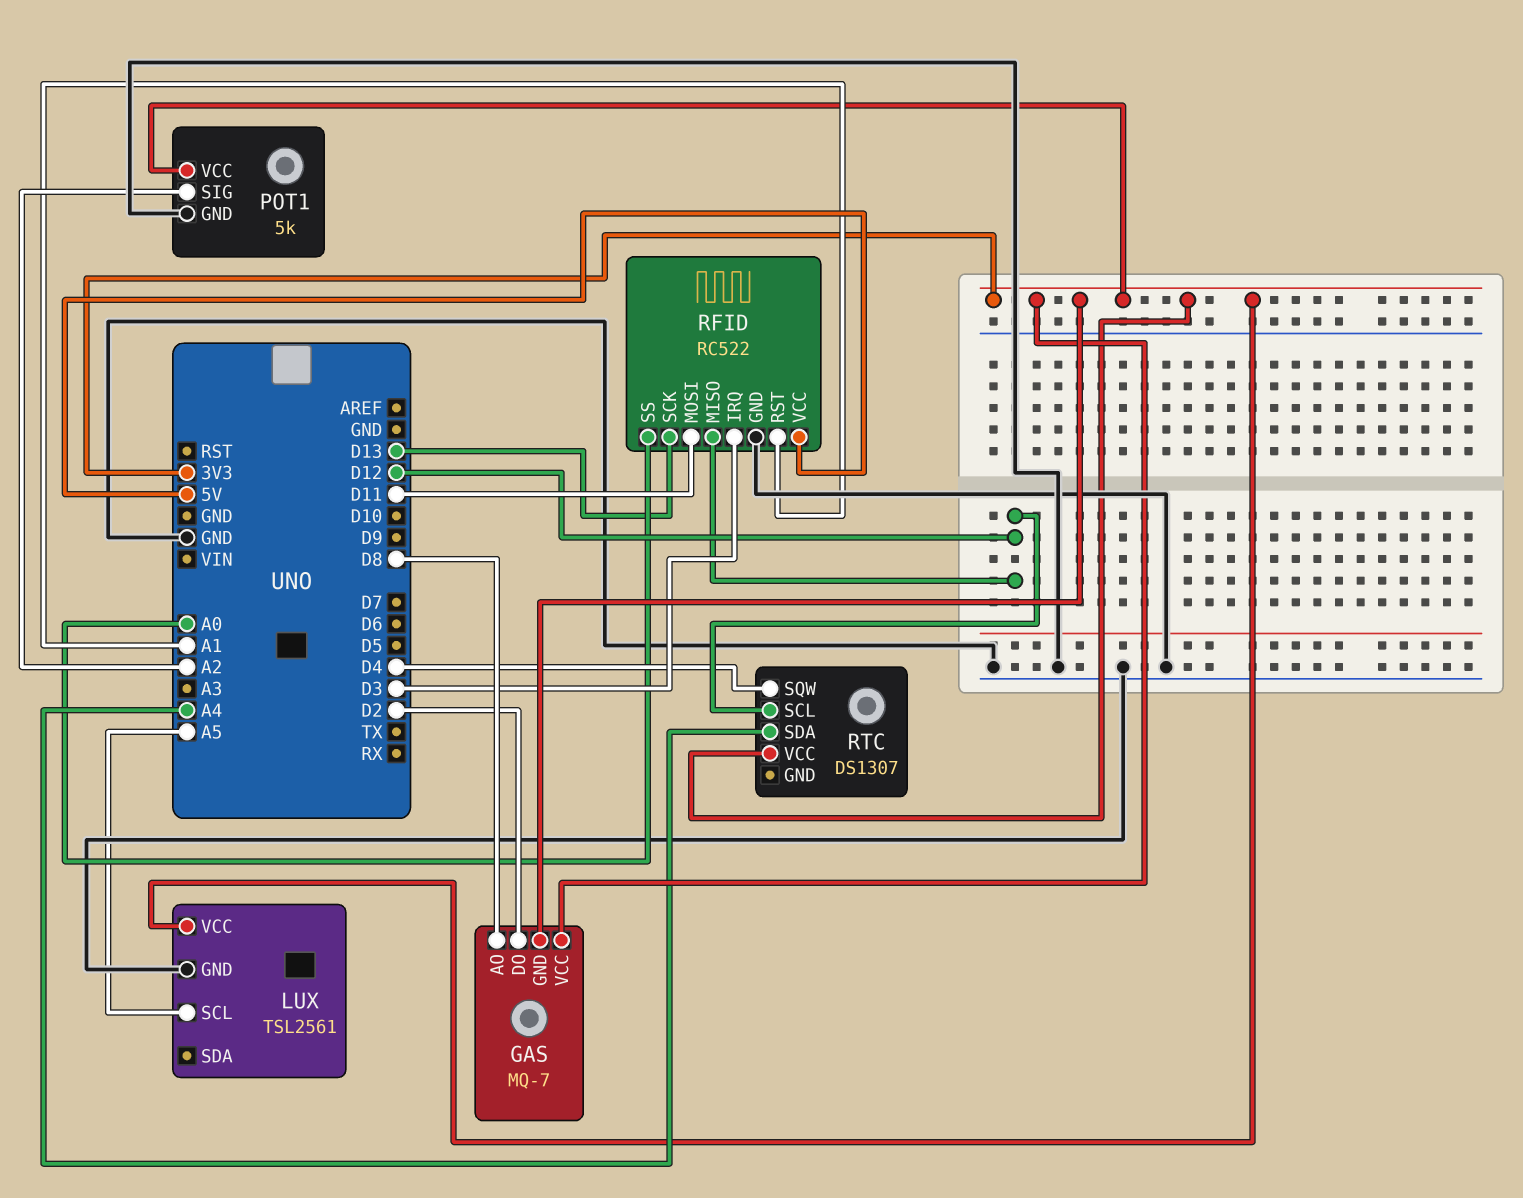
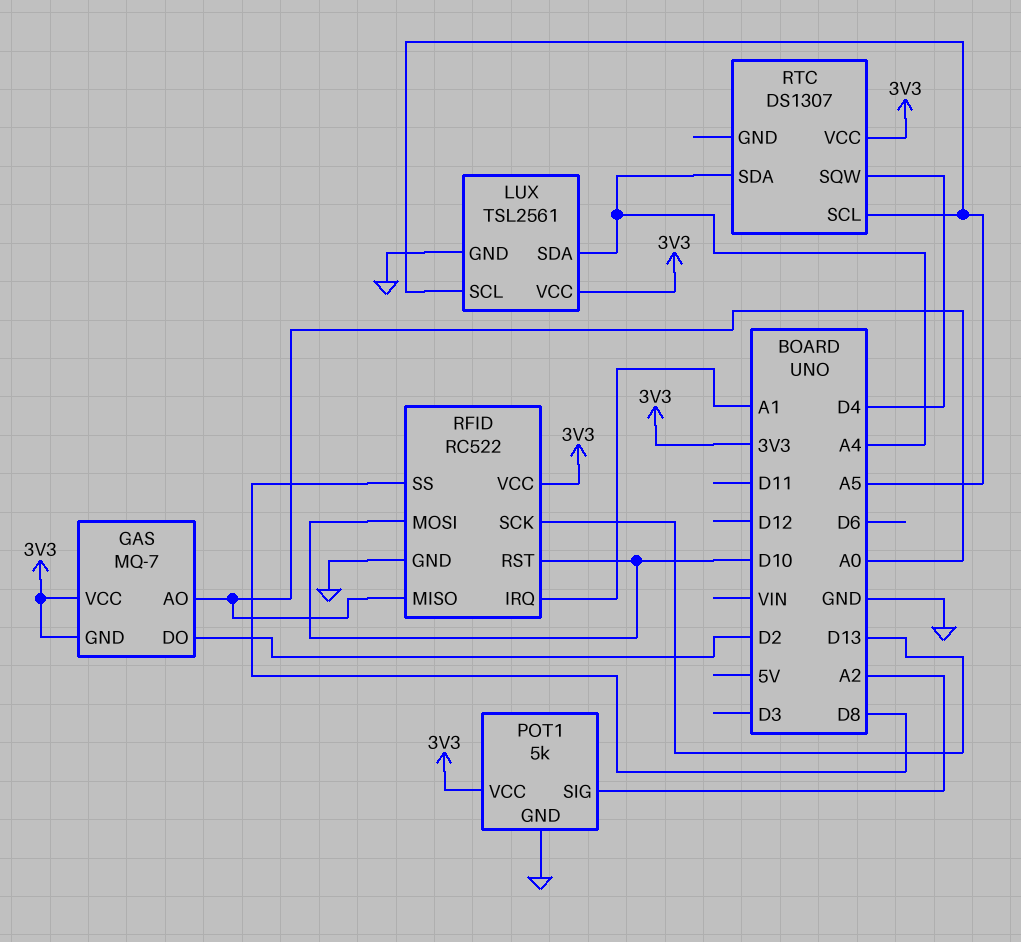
GAS pin AO: D8 -> A0
LUX pin SDA: none -> A4
RFID pin IRQ: D3 -> A1
RFID pin MISO: D12 -> A0
RFID pin MOSI: D11 -> D10
RFID pin RST: A1 -> D10
RFID pin SS: A0 -> D8
RFID pin VCC: 5V -> 3V3
RTC pin SCL: D12 -> A5

